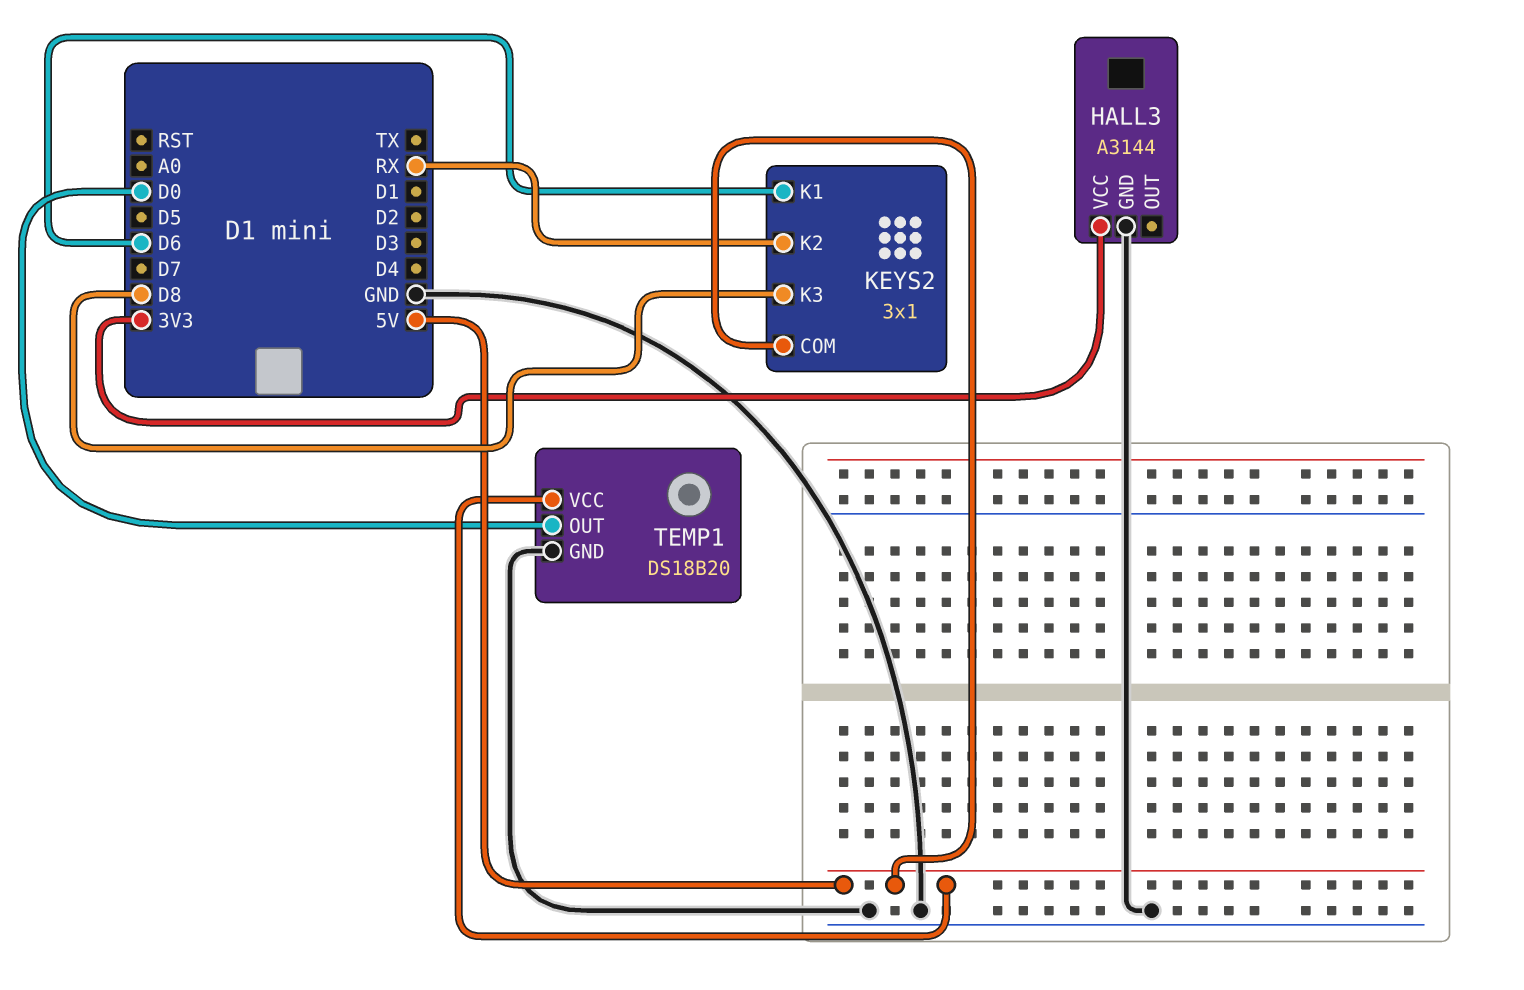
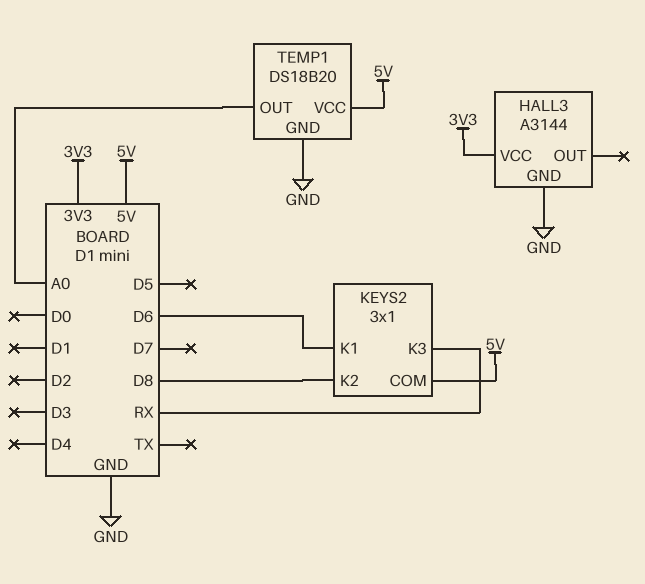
KEYS2 pin K2: RX -> D8
KEYS2 pin K3: D8 -> RX
TEMP1 pin OUT: D0 -> A0

